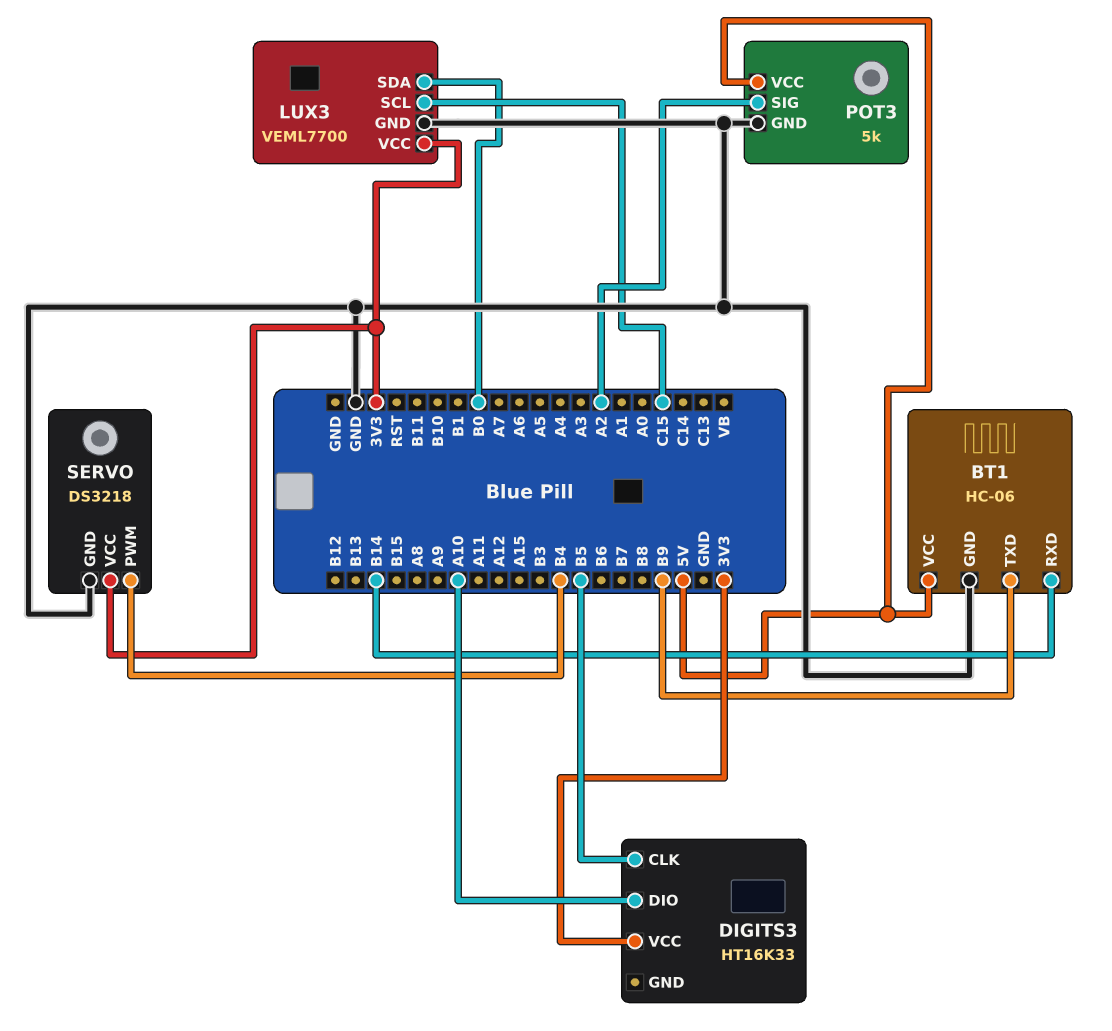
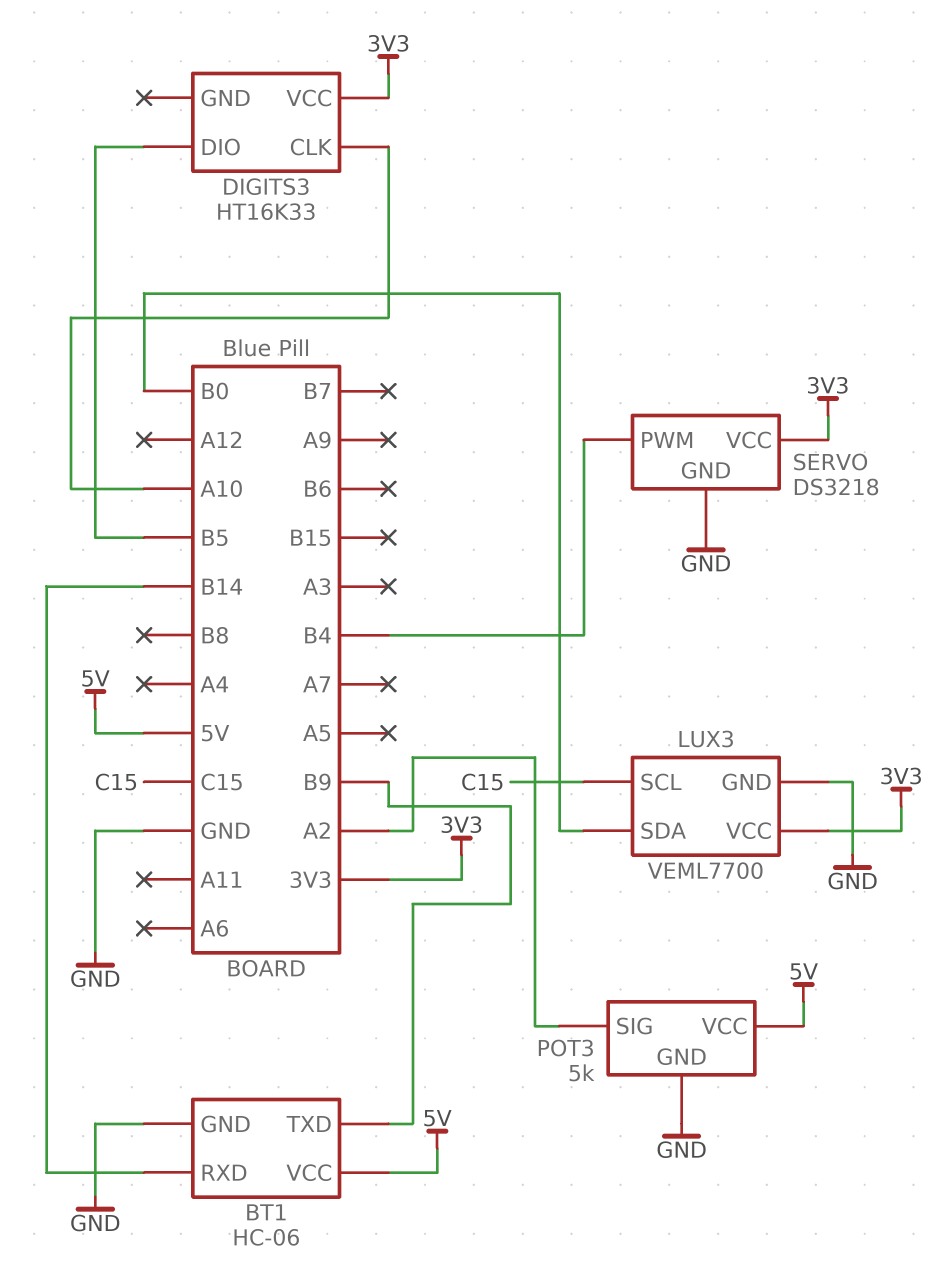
DIGITS3 pin CLK: B5 -> A10
DIGITS3 pin DIO: A10 -> B5

